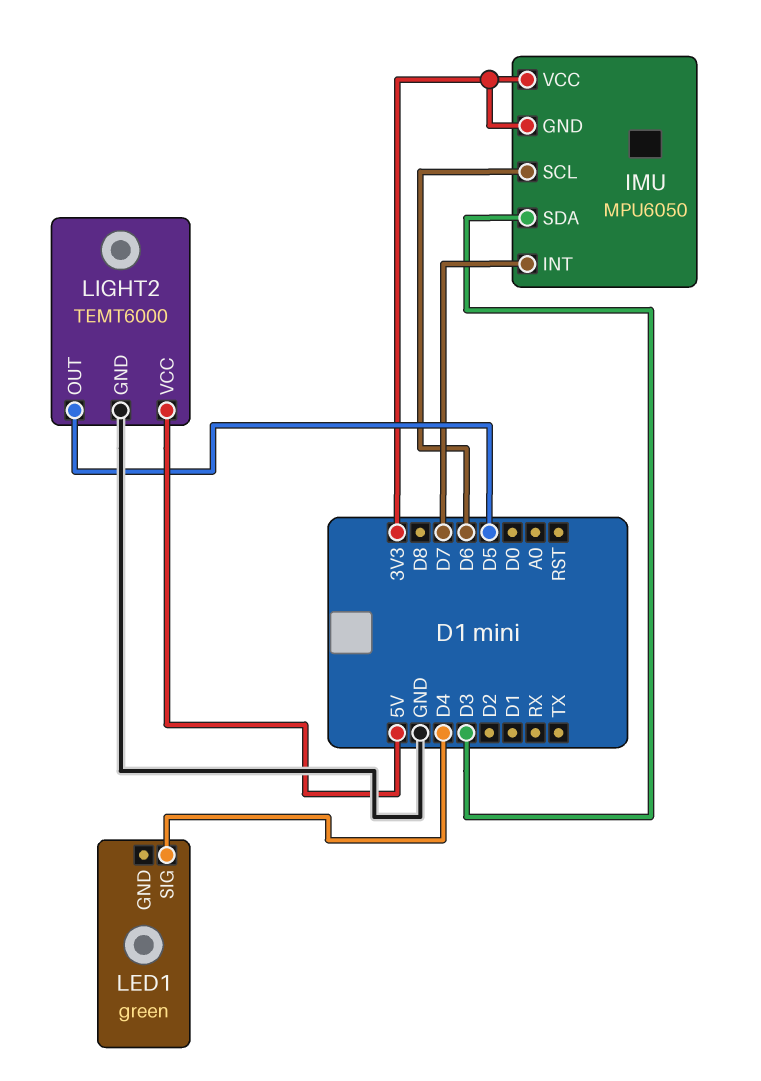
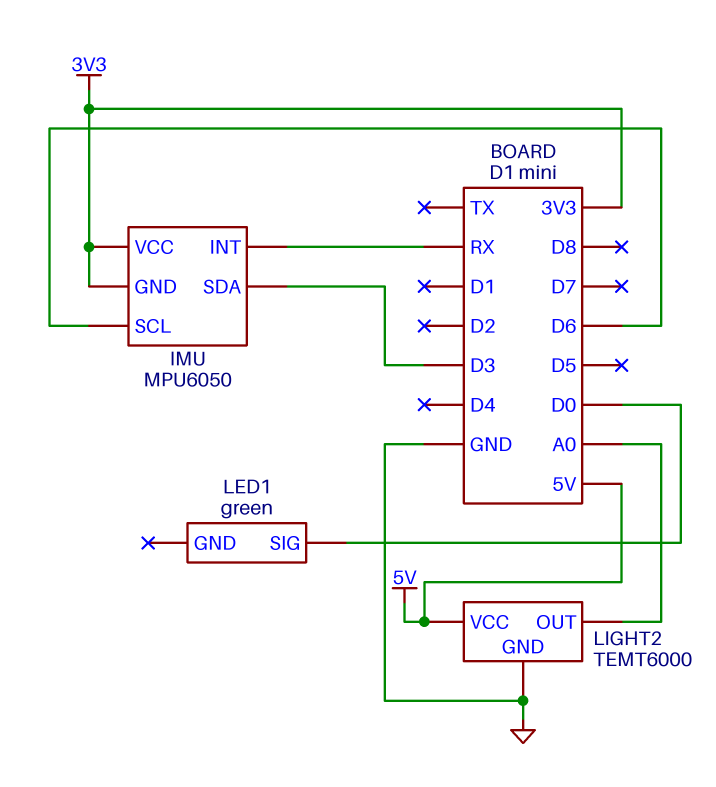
IMU pin INT: D7 -> RX
LED1 pin SIG: D4 -> D0
LIGHT2 pin OUT: D5 -> A0

